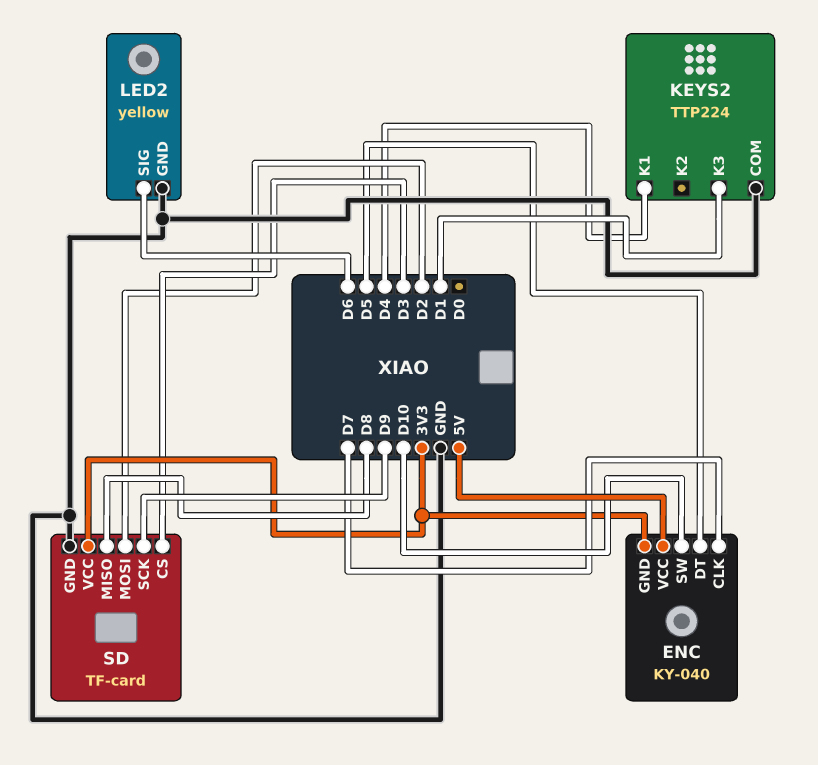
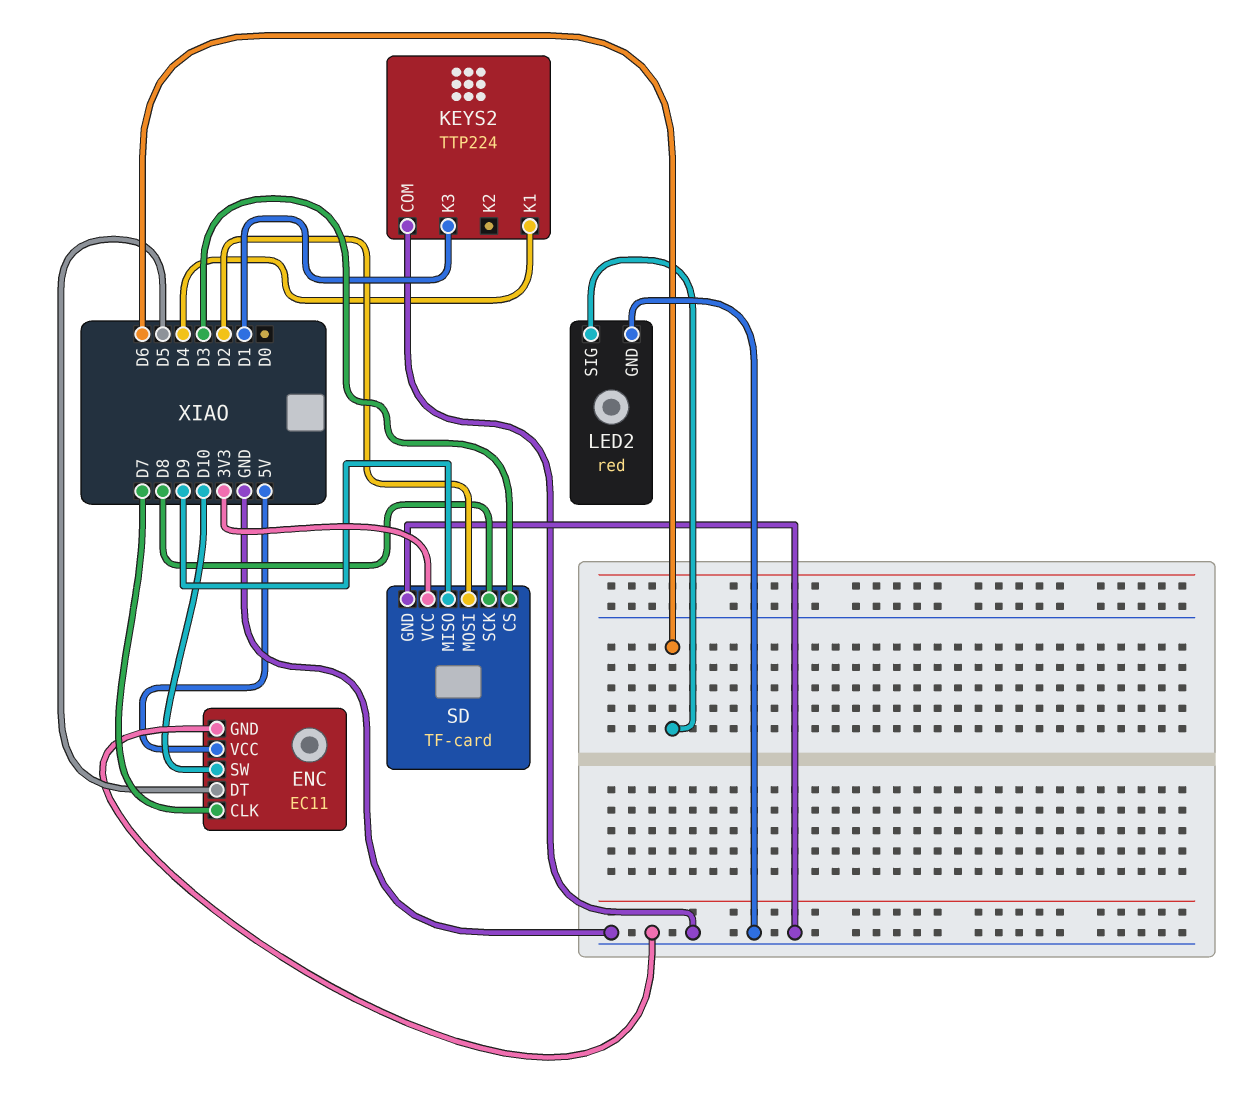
ENC: KY-040 -> EC11
ENC pin GND: 3V3 -> GND
LED2: yellow -> red
SD pin MISO: D8 -> D9
SD pin SCK: D9 -> D8

